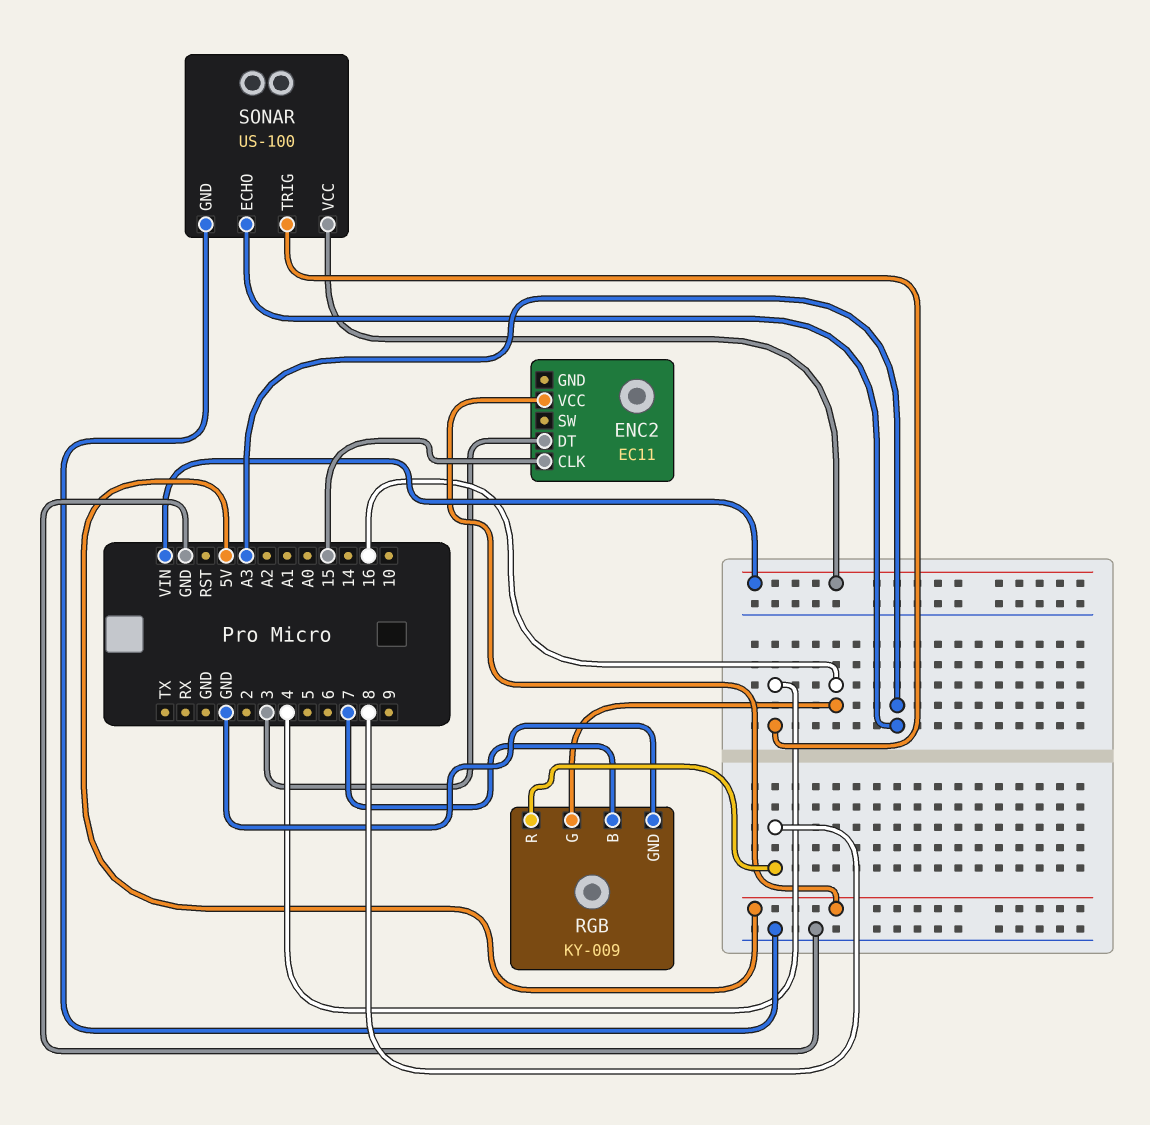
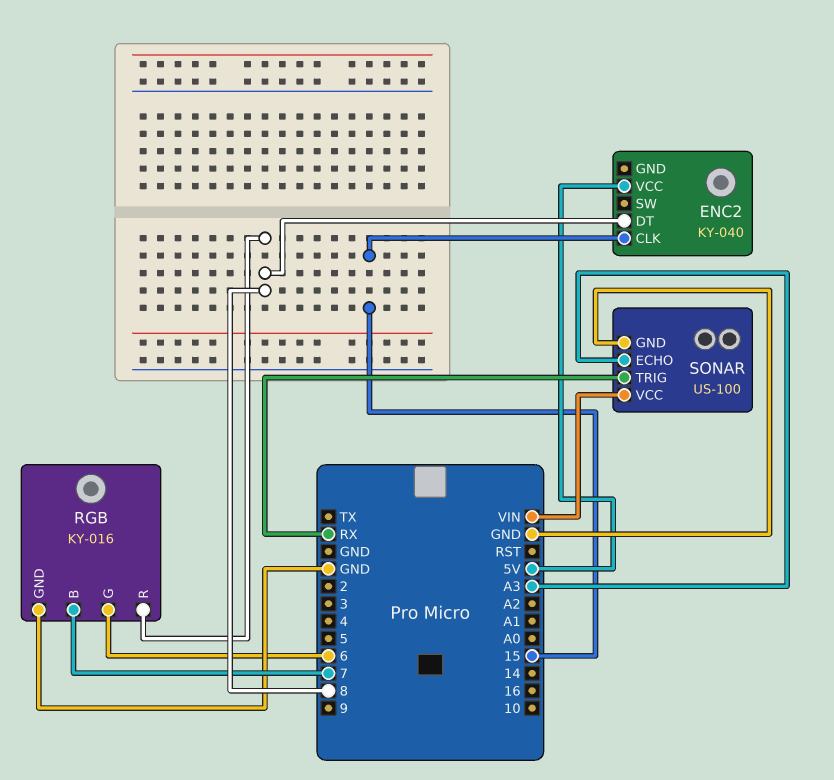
ENC2: EC11 -> KY-040
ENC2 pin DT: 3 -> 8
RGB: KY-009 -> KY-016
RGB pin G: 16 -> 6
SONAR pin TRIG: 4 -> RX

